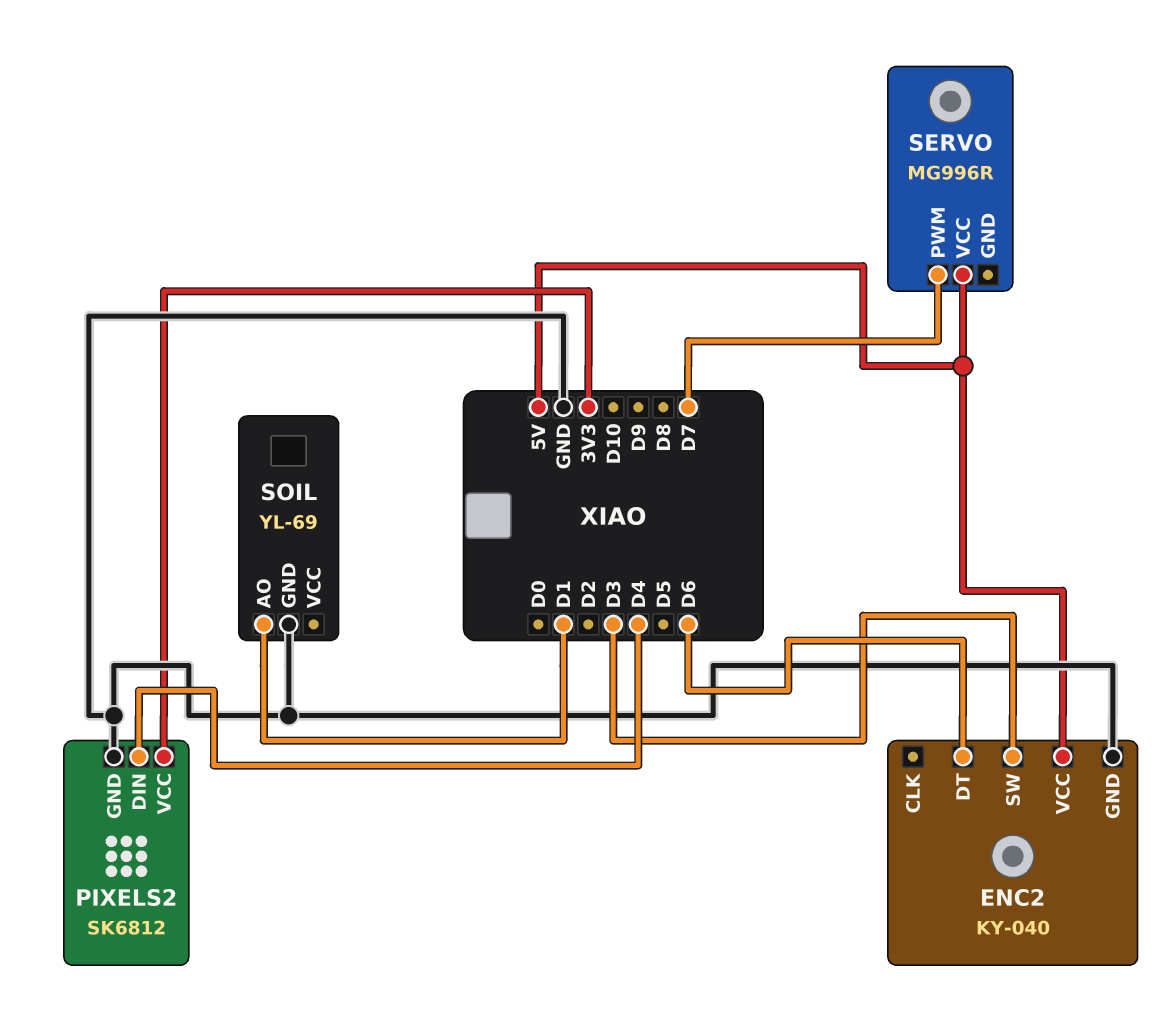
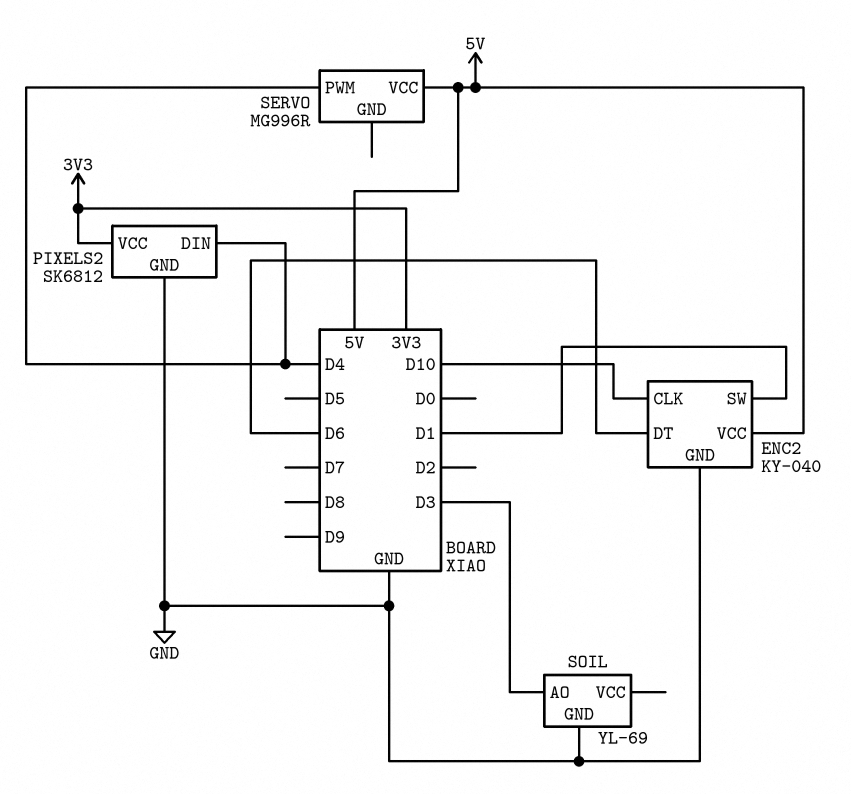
ENC2 pin CLK: none -> D10
ENC2 pin SW: D3 -> D1
SERVO pin PWM: D7 -> D4
SOIL pin AO: D1 -> D3

